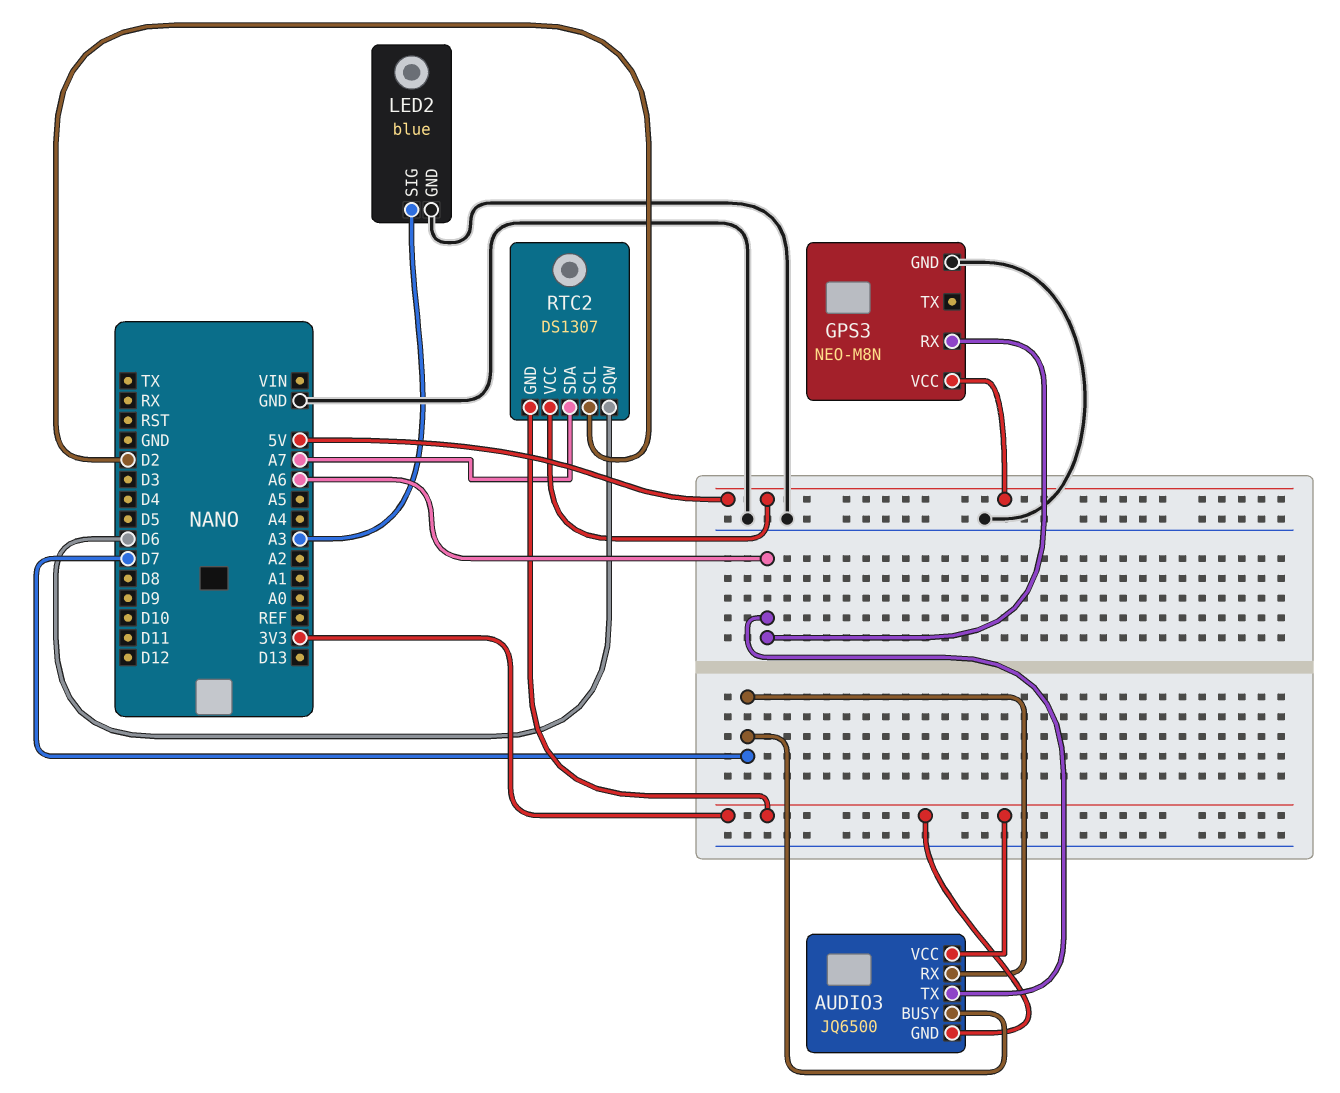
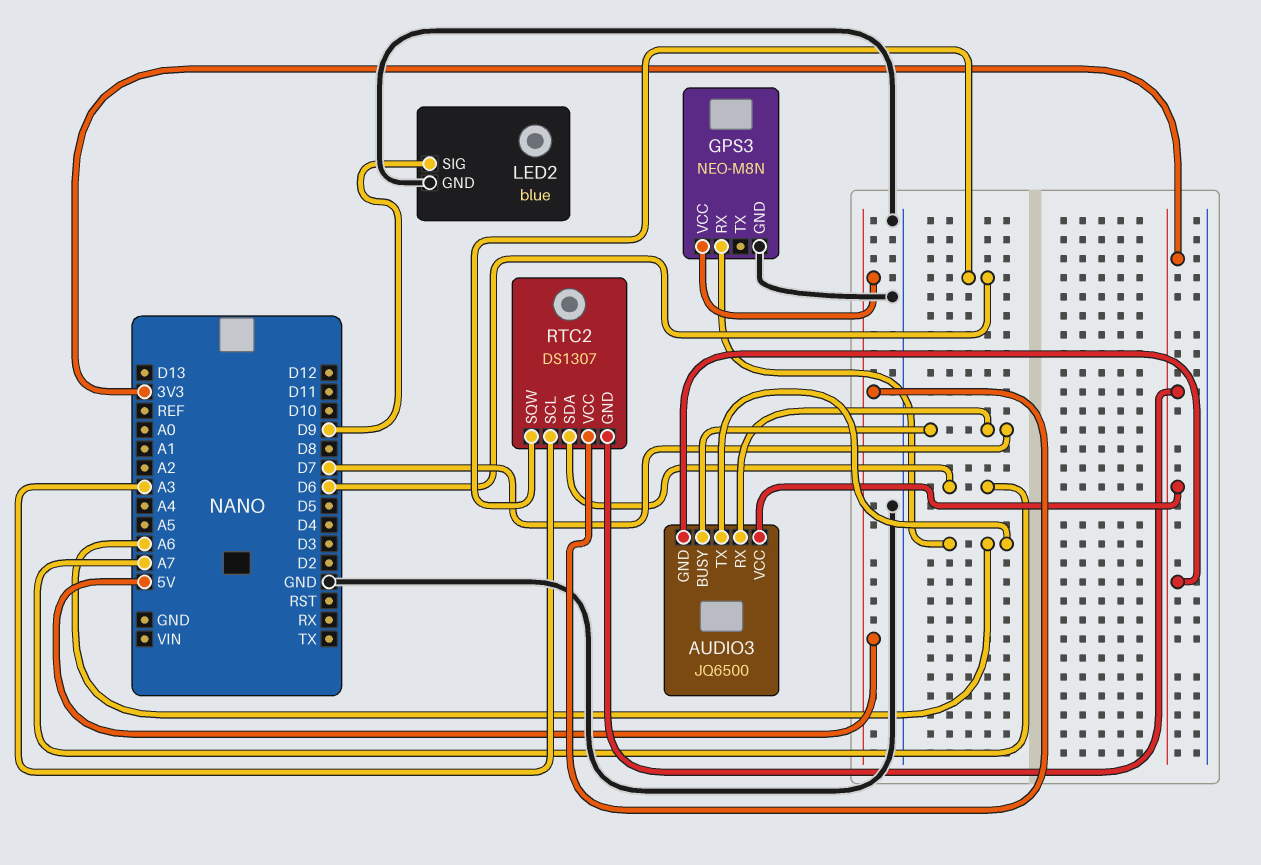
LED2 pin SIG: A3 -> D9
RTC2 pin SCL: D2 -> A3

